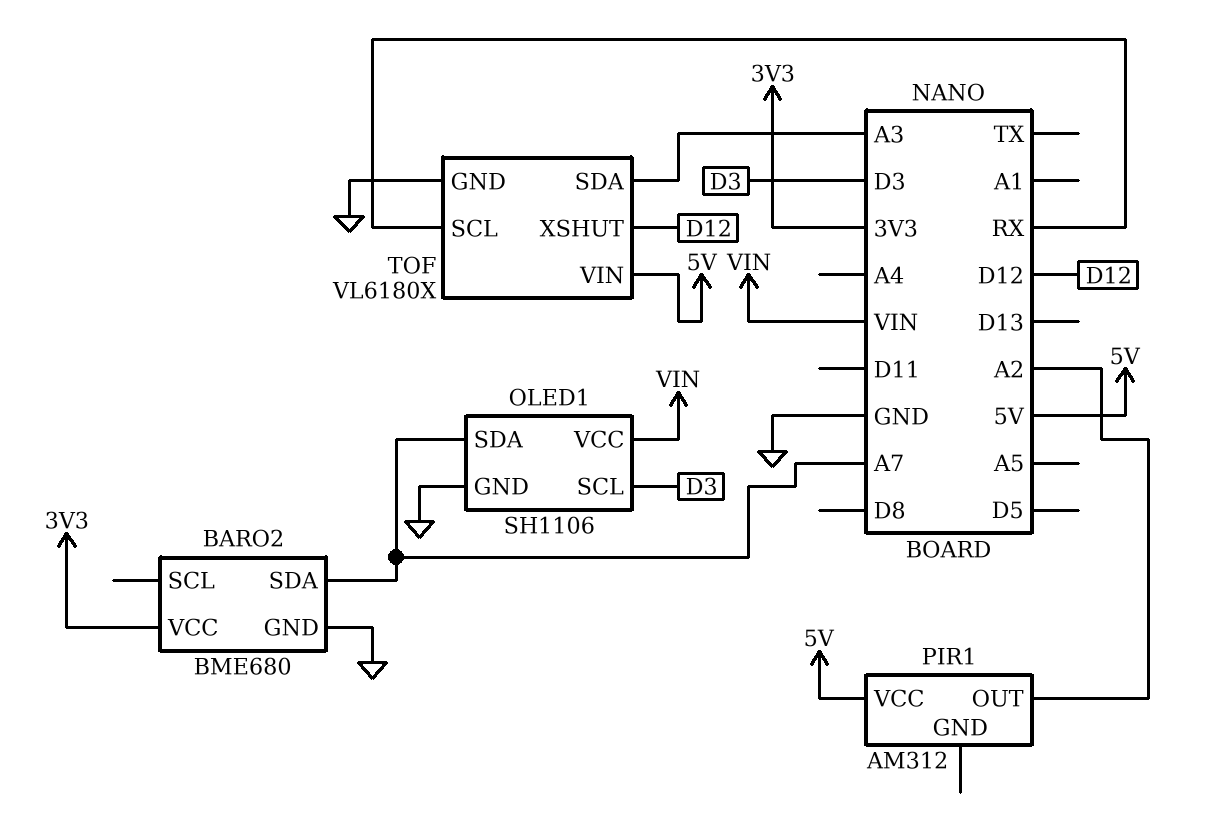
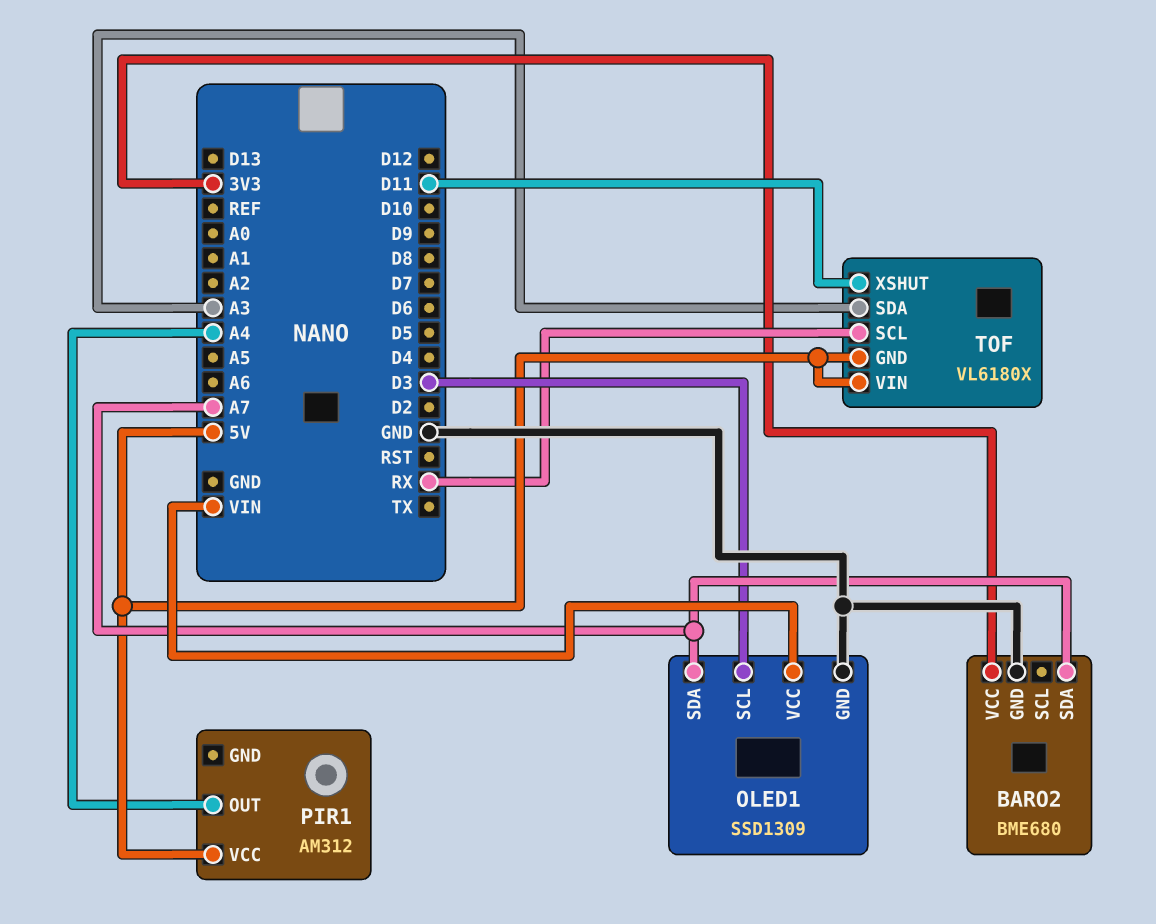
OLED1: SH1106 -> SSD1309
PIR1 pin OUT: A2 -> A4
TOF pin GND: GND -> 5V
TOF pin XSHUT: D12 -> D11

